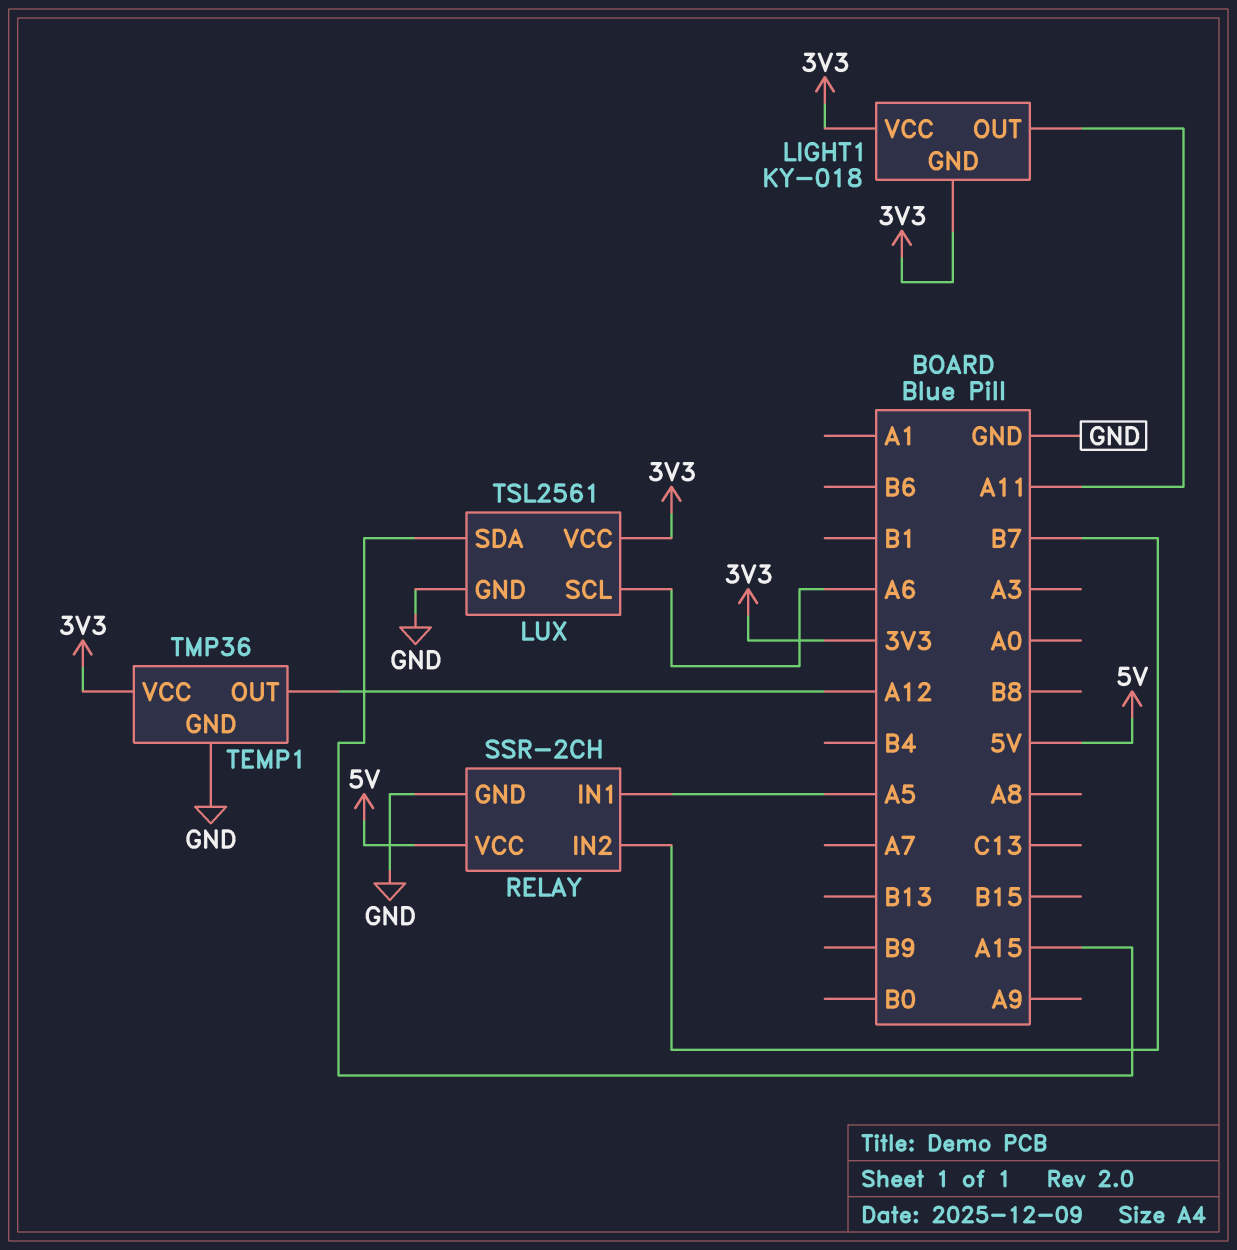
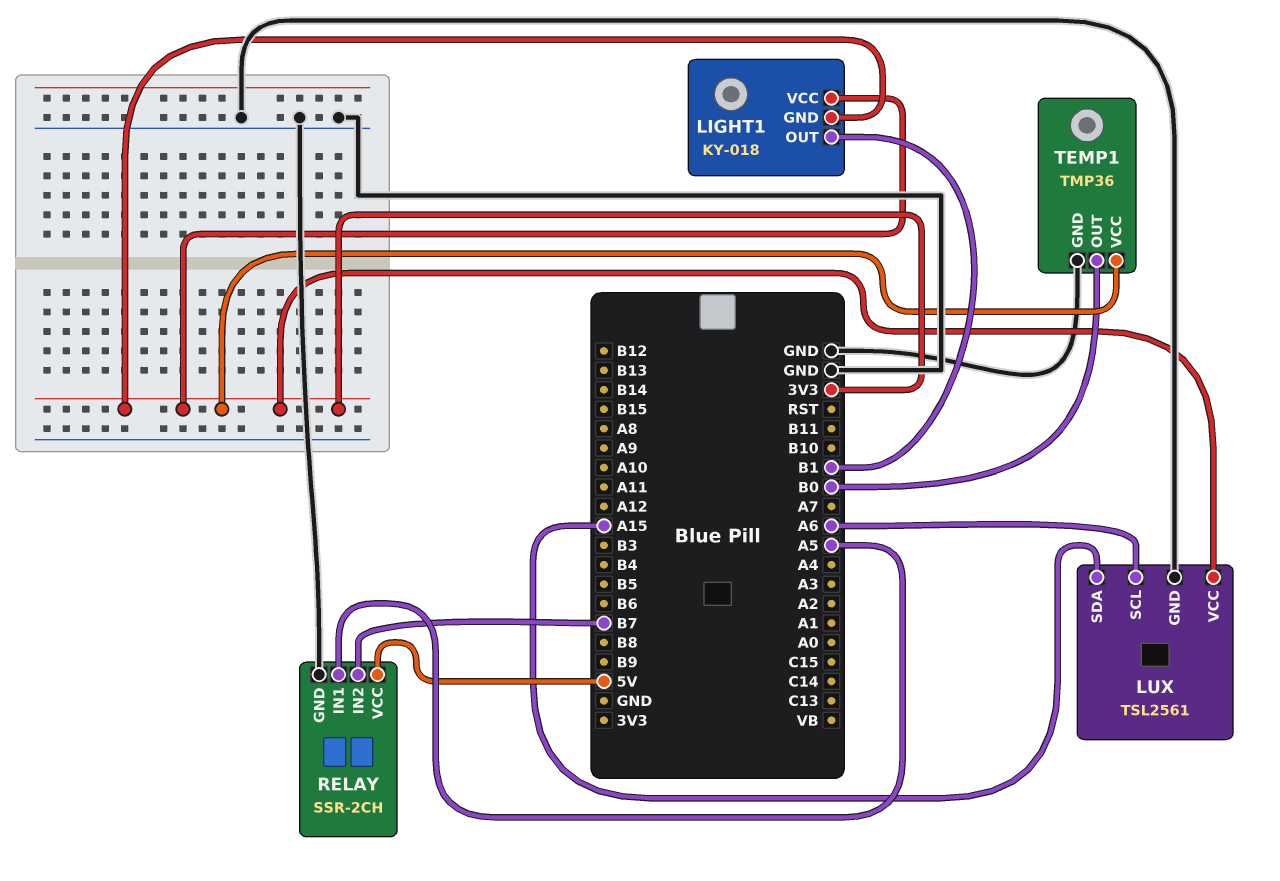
LIGHT1 pin OUT: A11 -> B1
TEMP1 pin OUT: A12 -> B0

